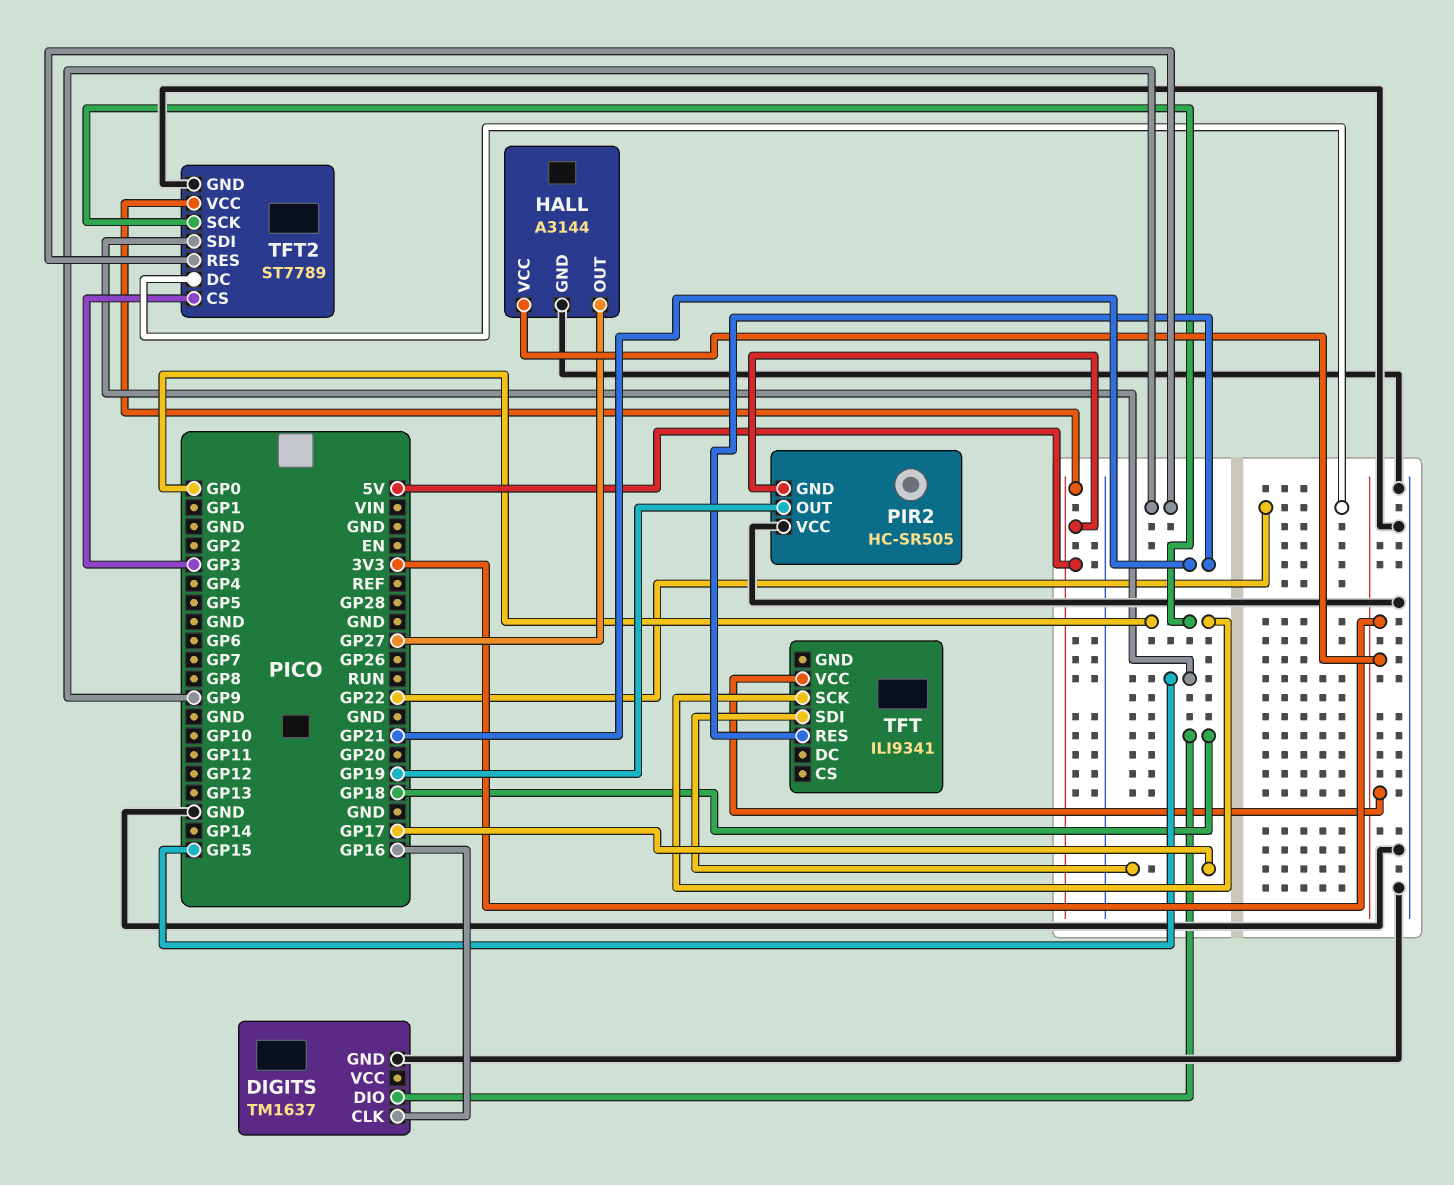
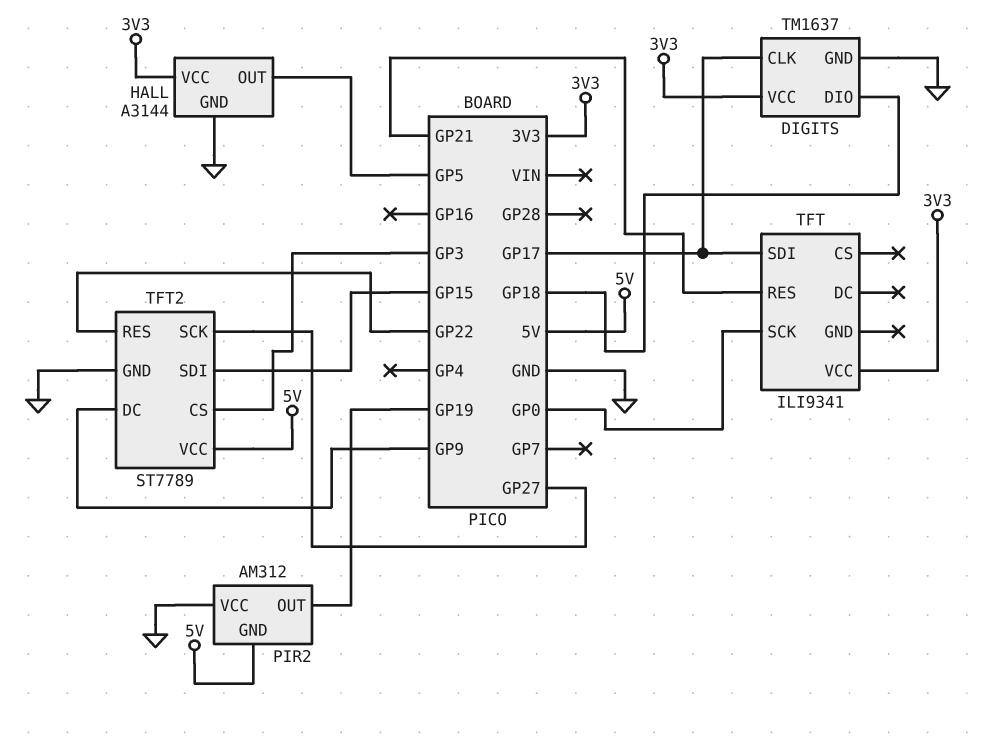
DIGITS pin CLK: GP16 -> GP17
DIGITS pin VCC: none -> 3V3
HALL pin OUT: GP27 -> GP5
PIR2: HC-SR505 -> AM312
TFT2 pin DC: GP22 -> GP9
TFT2 pin RES: GP9 -> GP22
TFT2 pin SCK: GP0 -> GP27

